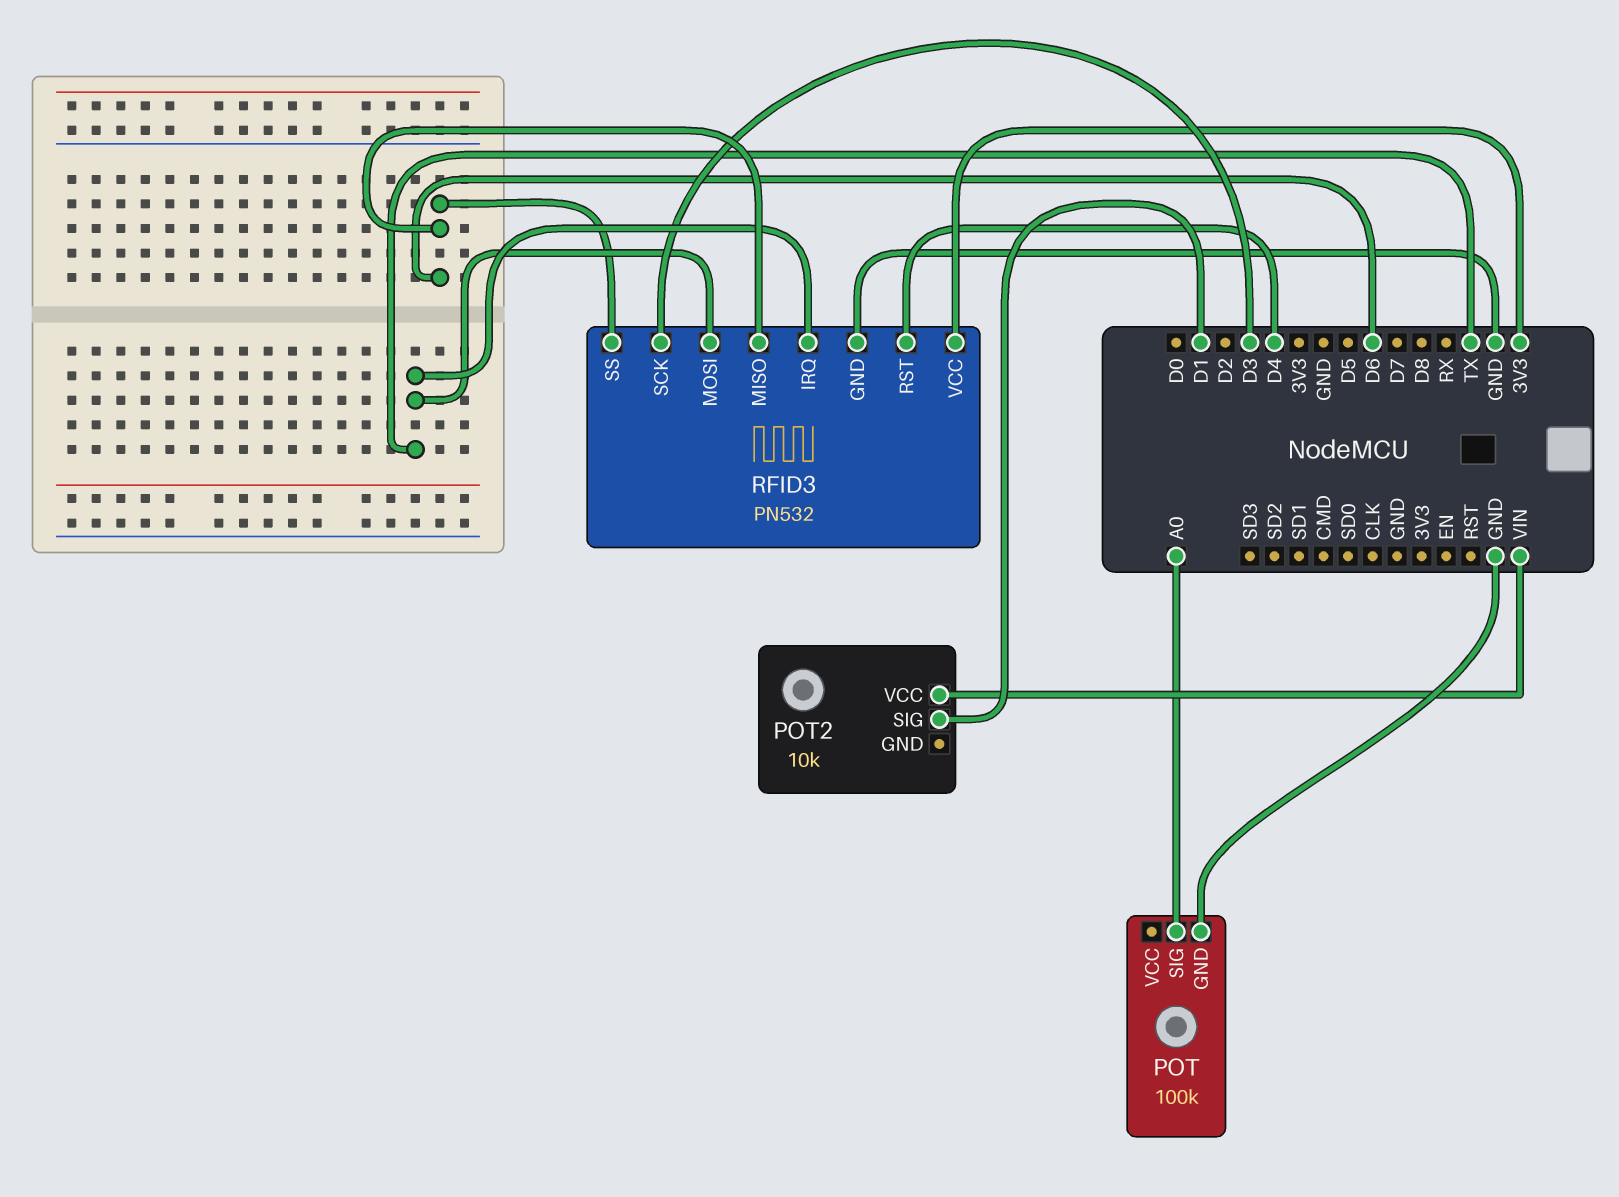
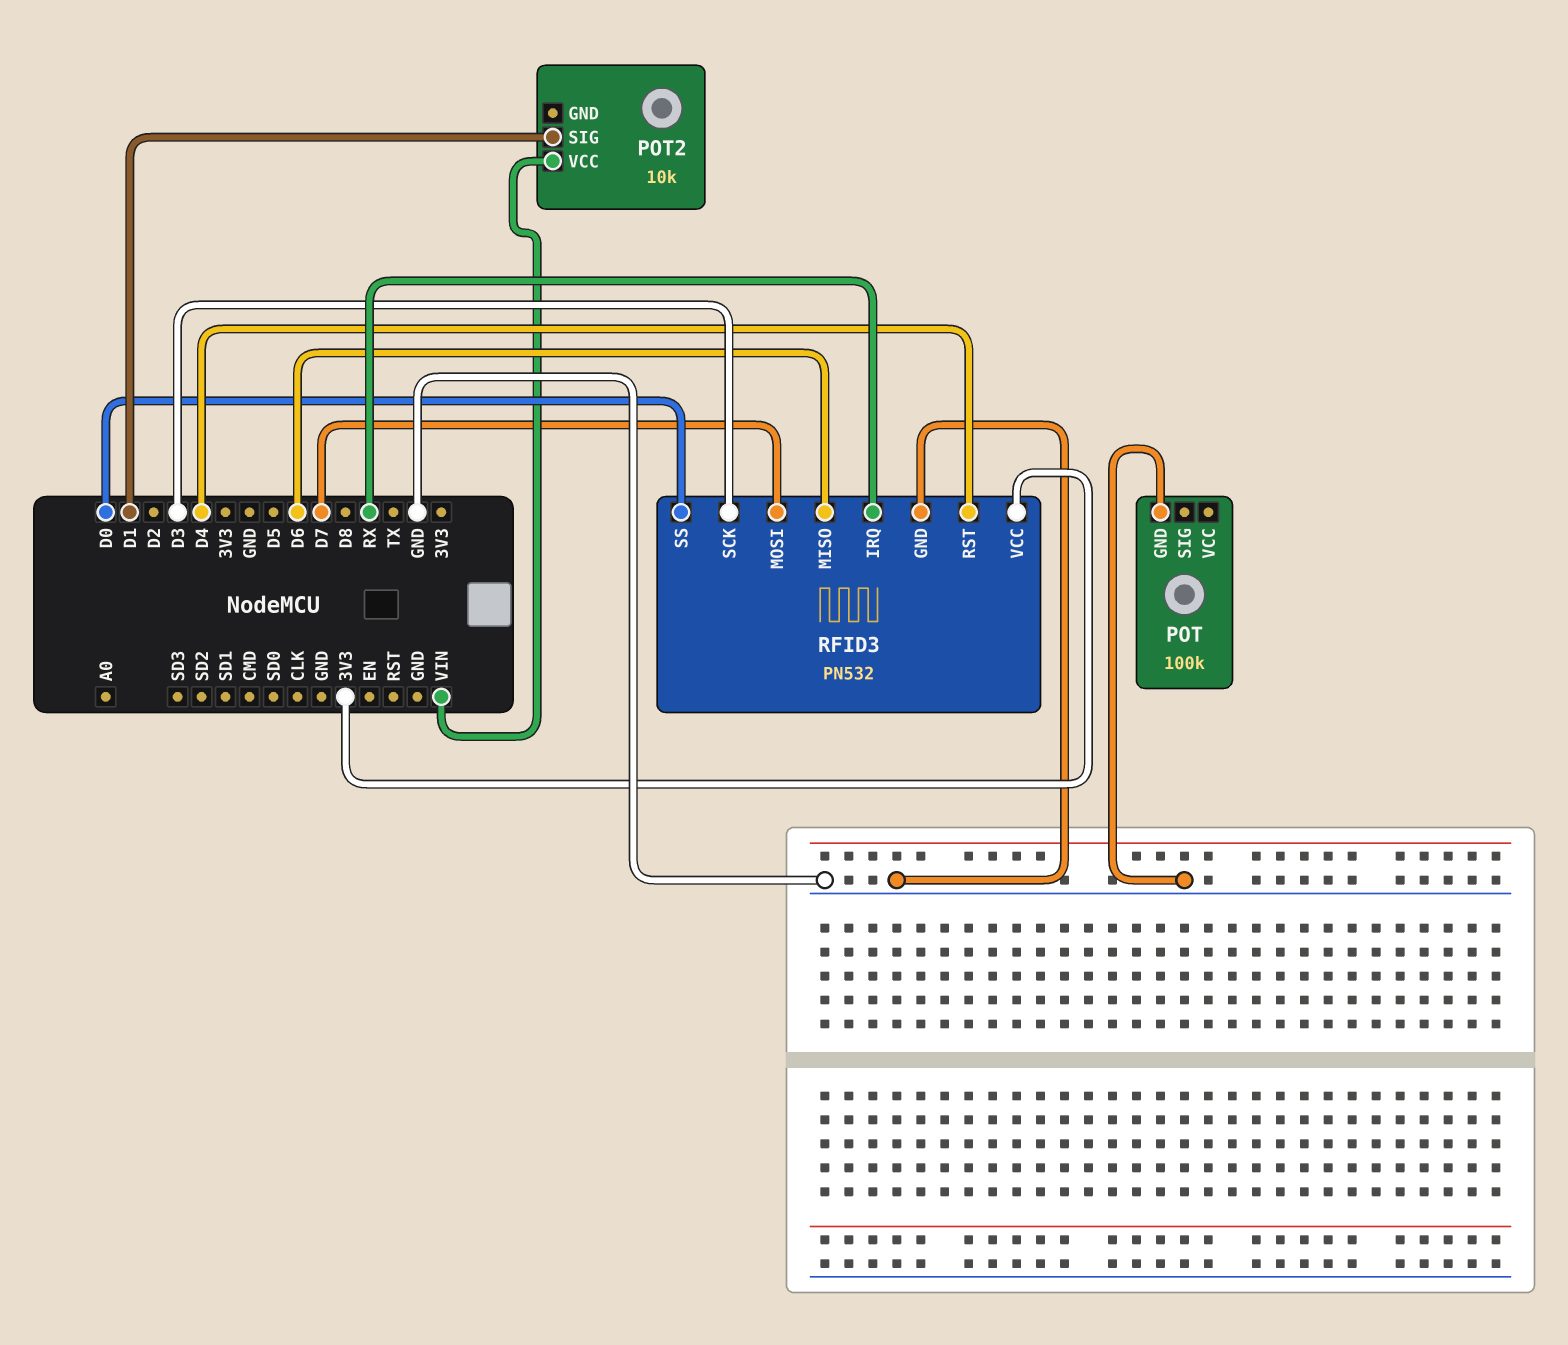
POT pin SIG: A0 -> none
RFID3 pin IRQ: TX -> RX
RFID3 pin MOSI: TX -> D7
RFID3 pin SS: D6 -> D0

